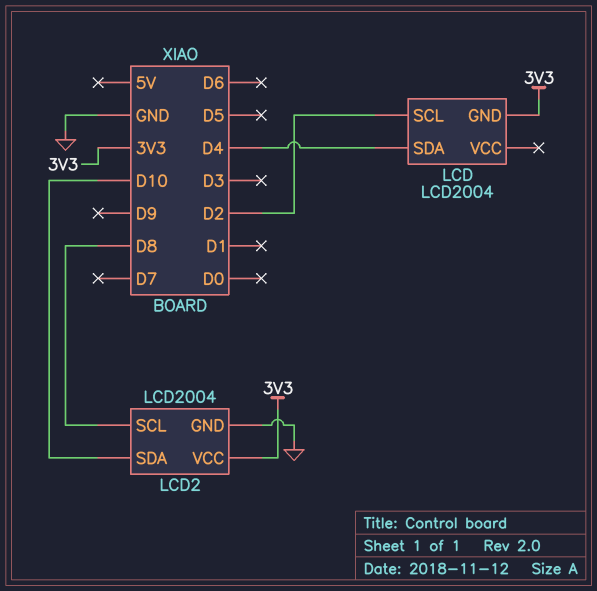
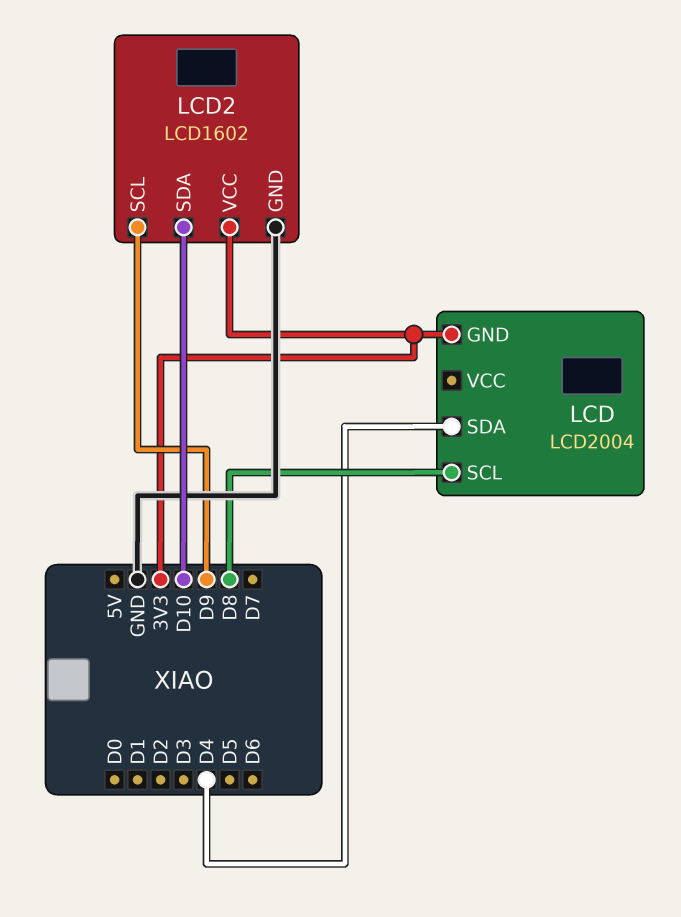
LCD pin SCL: D2 -> D8
LCD2: LCD2004 -> LCD1602
LCD2 pin SCL: D8 -> D9

